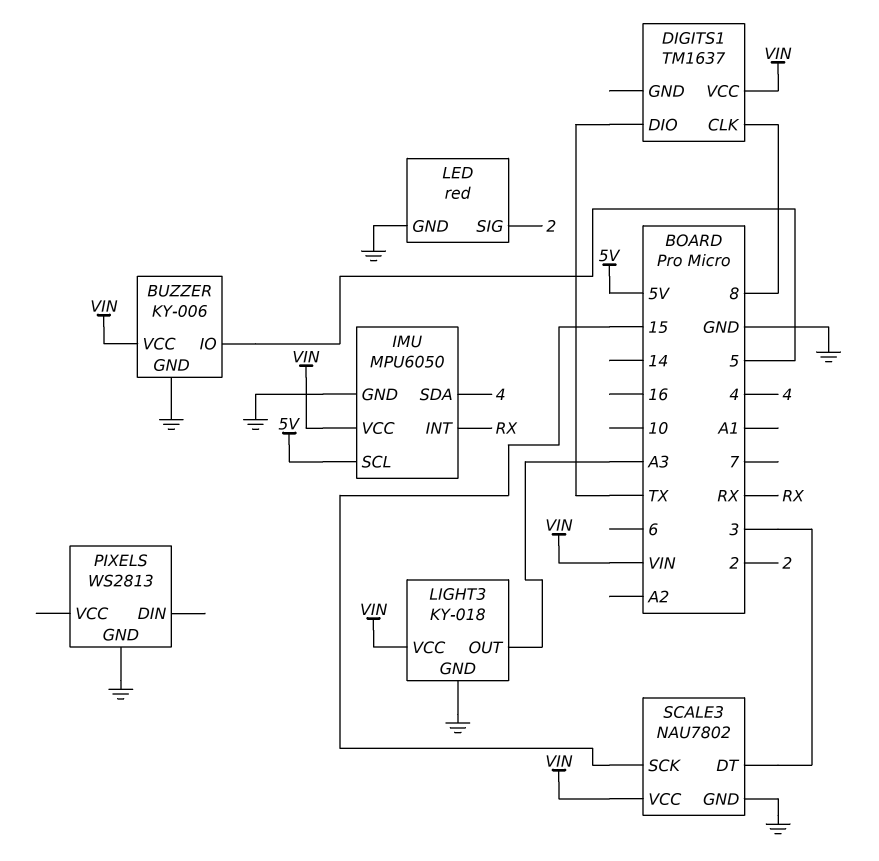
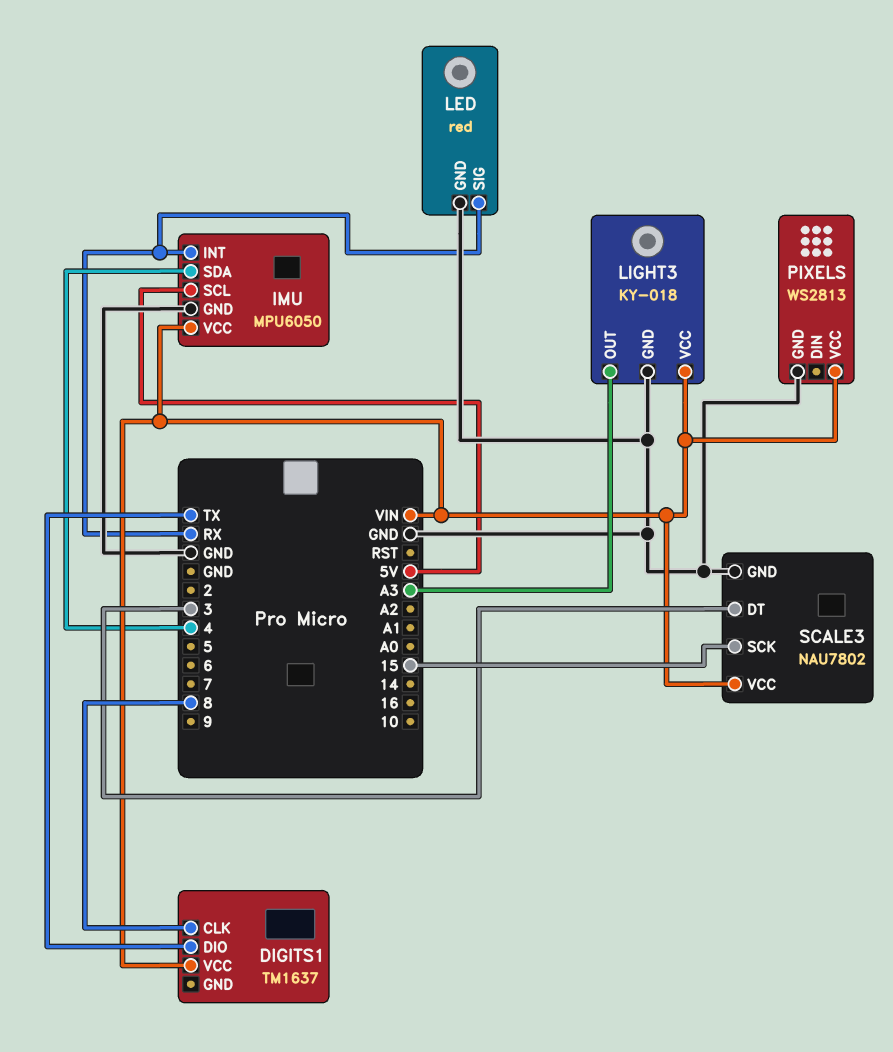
BUZZER: KY-006 -> none
BUZZER pin GND: GND -> none
BUZZER pin IO: 5 -> none
BUZZER pin VCC: VIN -> none
LED pin SIG: 2 -> RX
PIXELS pin VCC: none -> VIN

